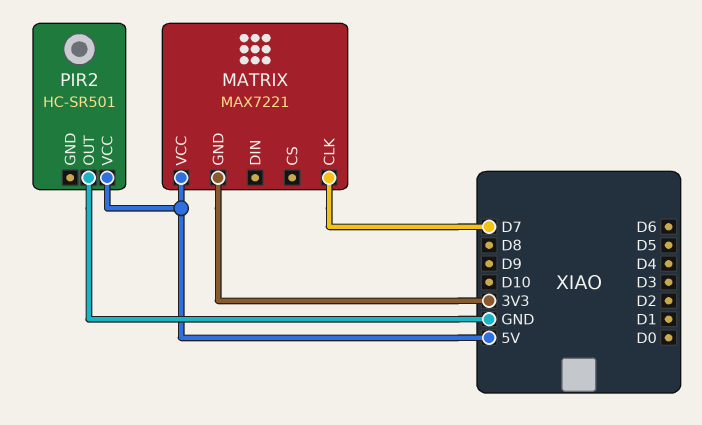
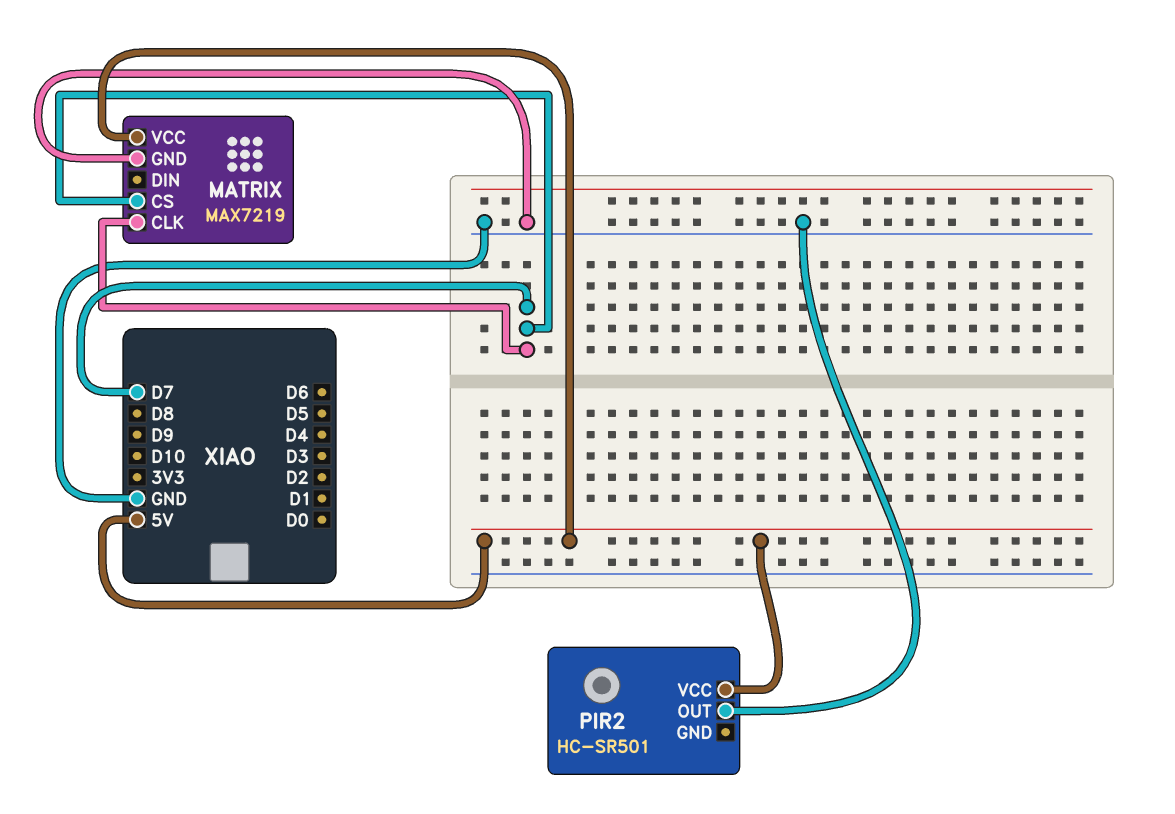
MATRIX: MAX7221 -> MAX7219
MATRIX pin CS: none -> D7
MATRIX pin GND: 3V3 -> GND

